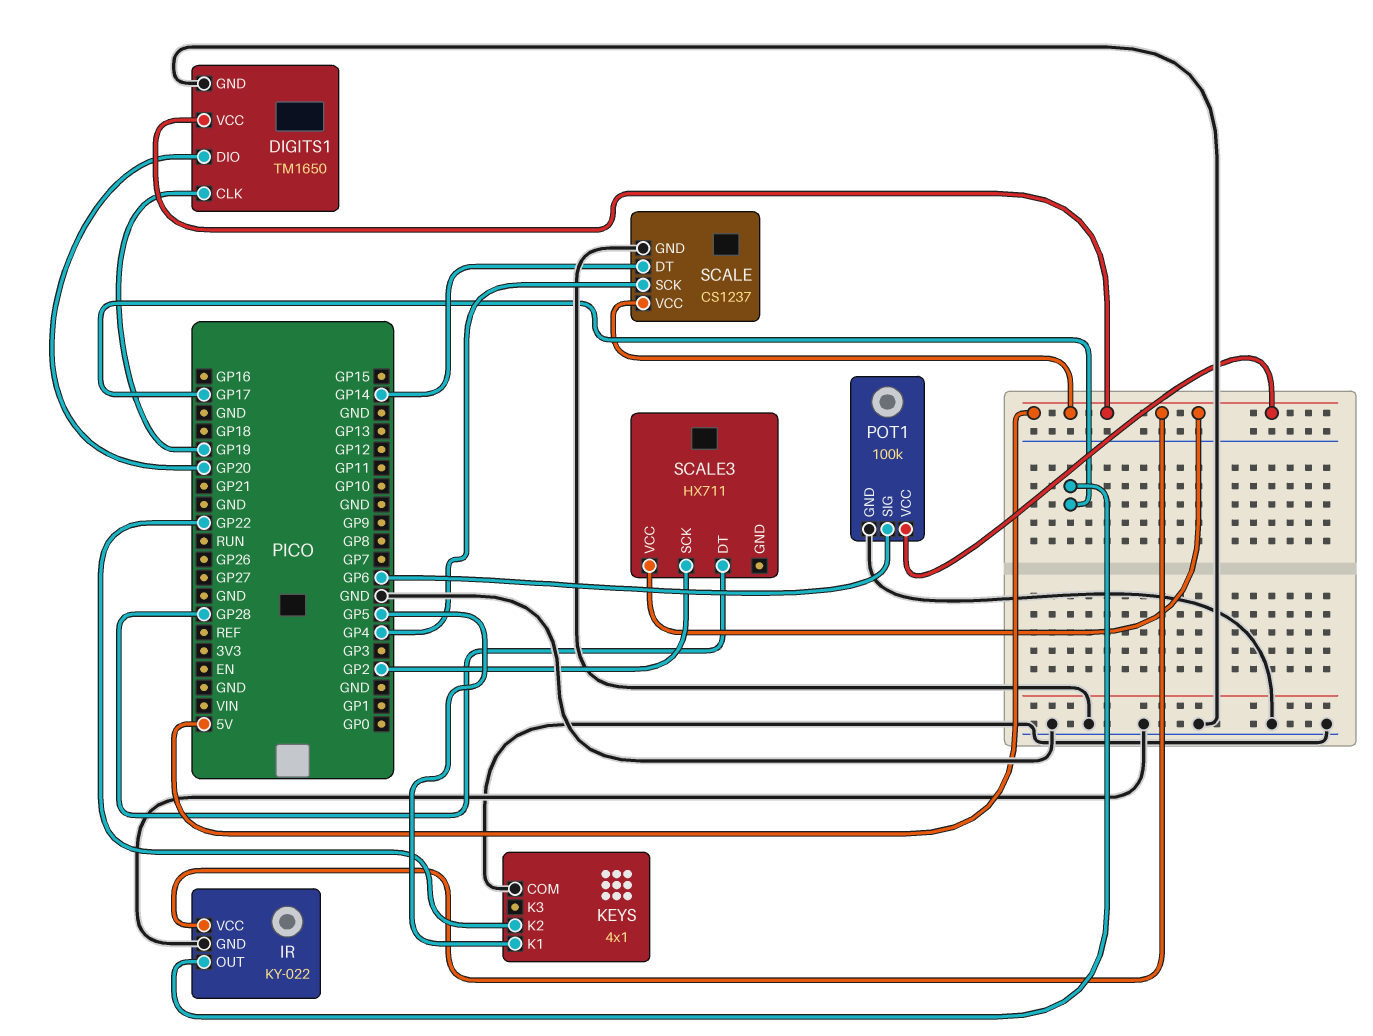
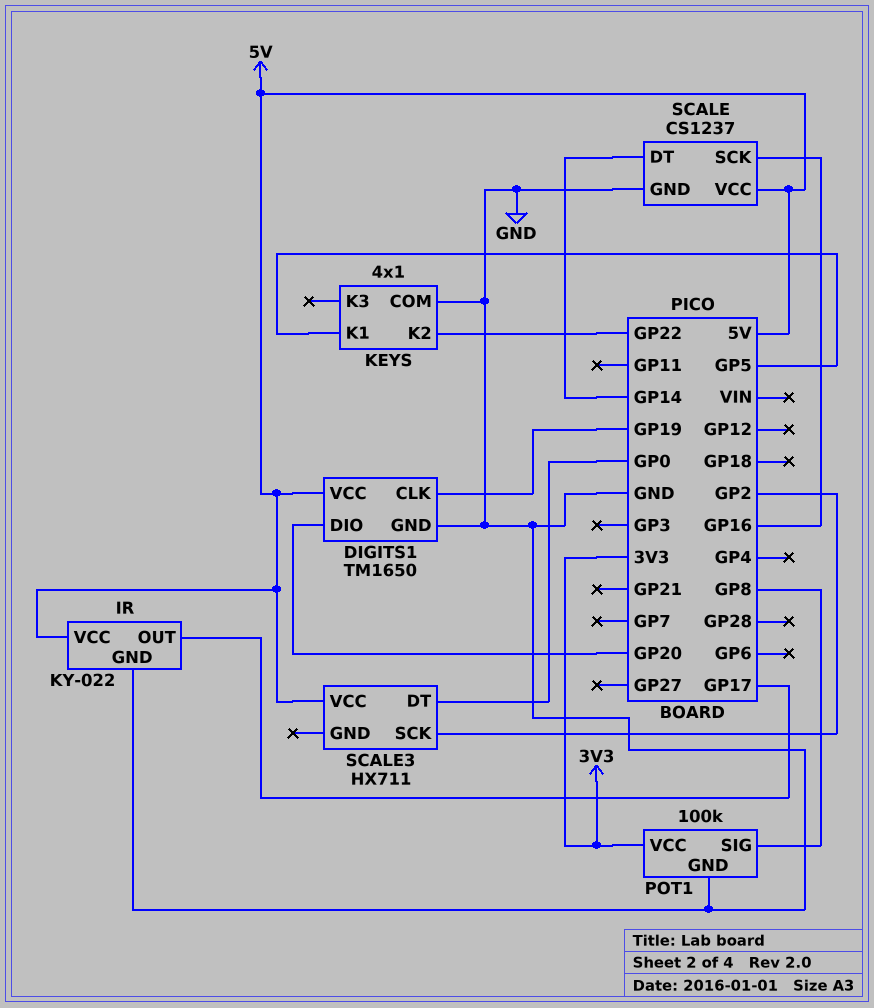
POT1 pin SIG: GP6 -> GP8
POT1 pin VCC: 5V -> 3V3
SCALE pin SCK: GP4 -> GP16
SCALE3 pin DT: GP28 -> GP0

